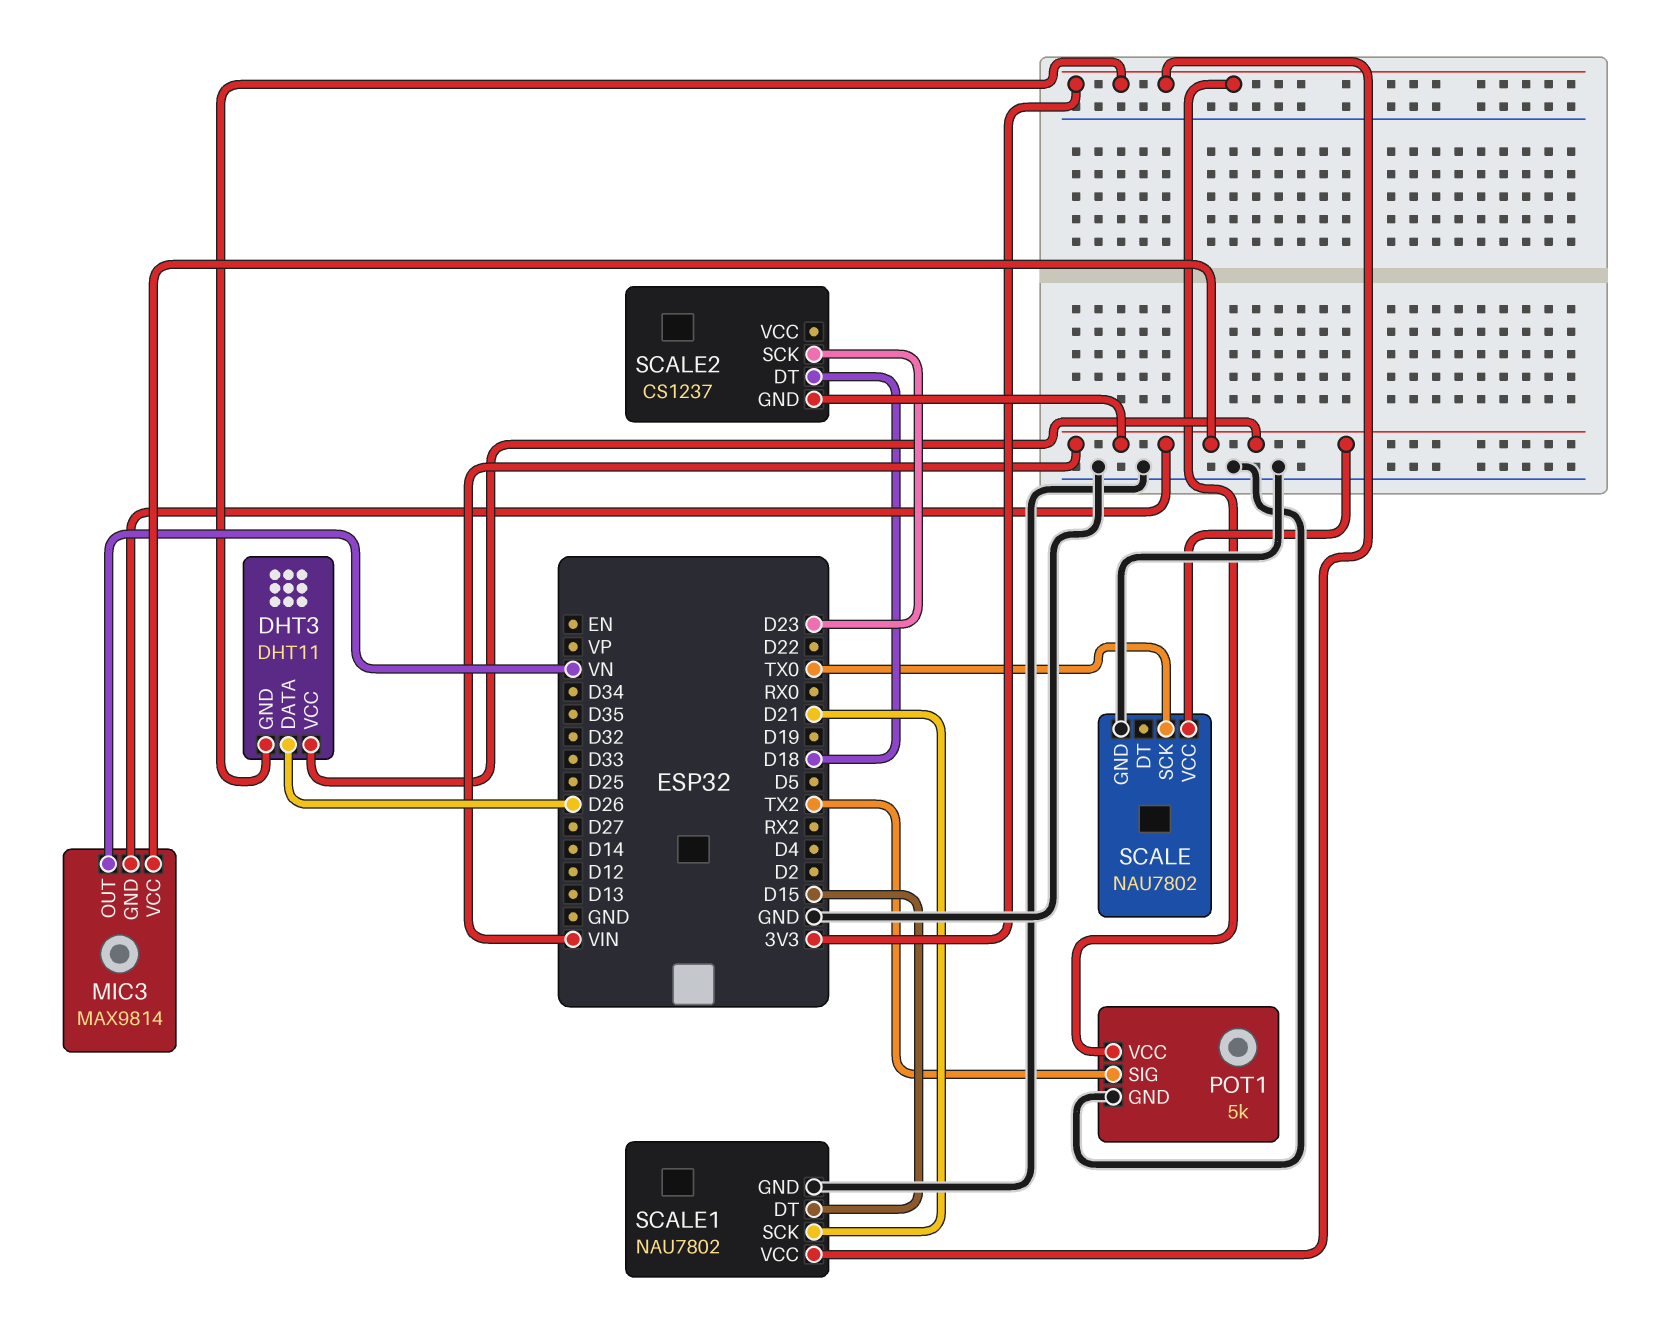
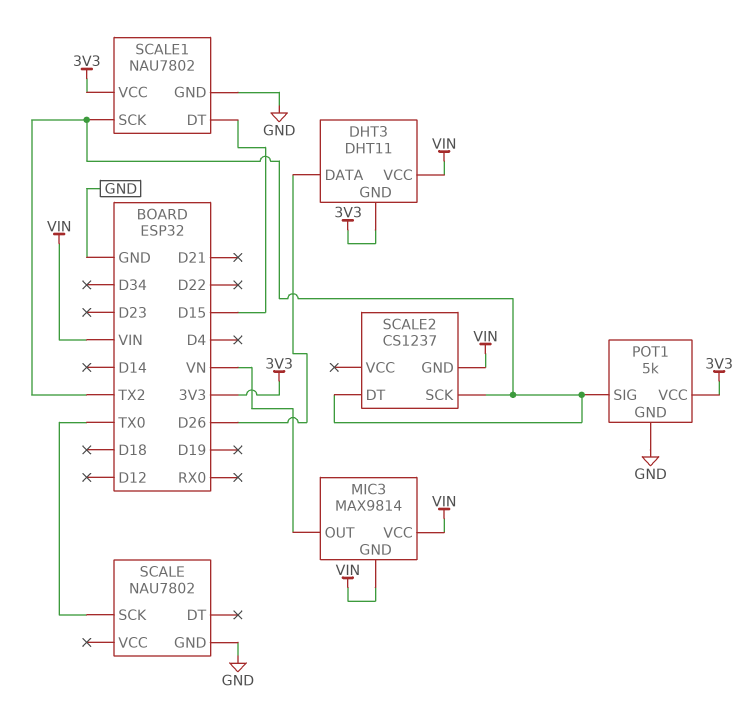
SCALE pin VCC: VIN -> none
SCALE1 pin SCK: D21 -> TX2
SCALE2 pin DT: D18 -> TX2
SCALE2 pin SCK: D23 -> TX2

